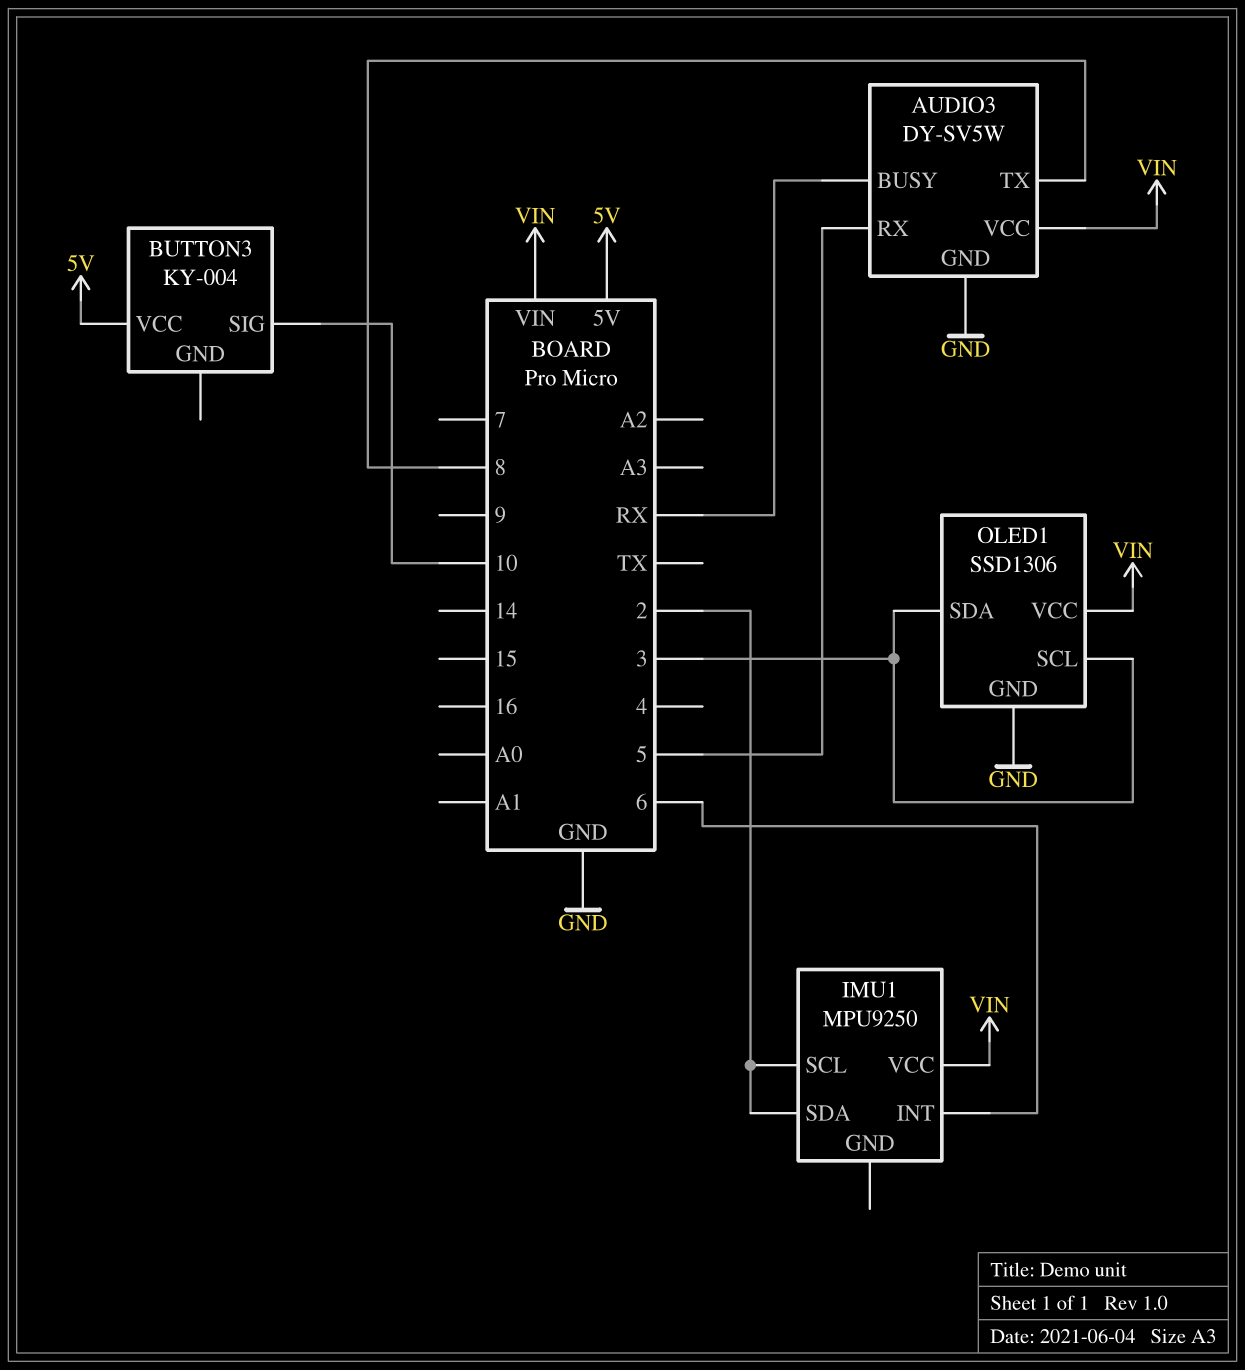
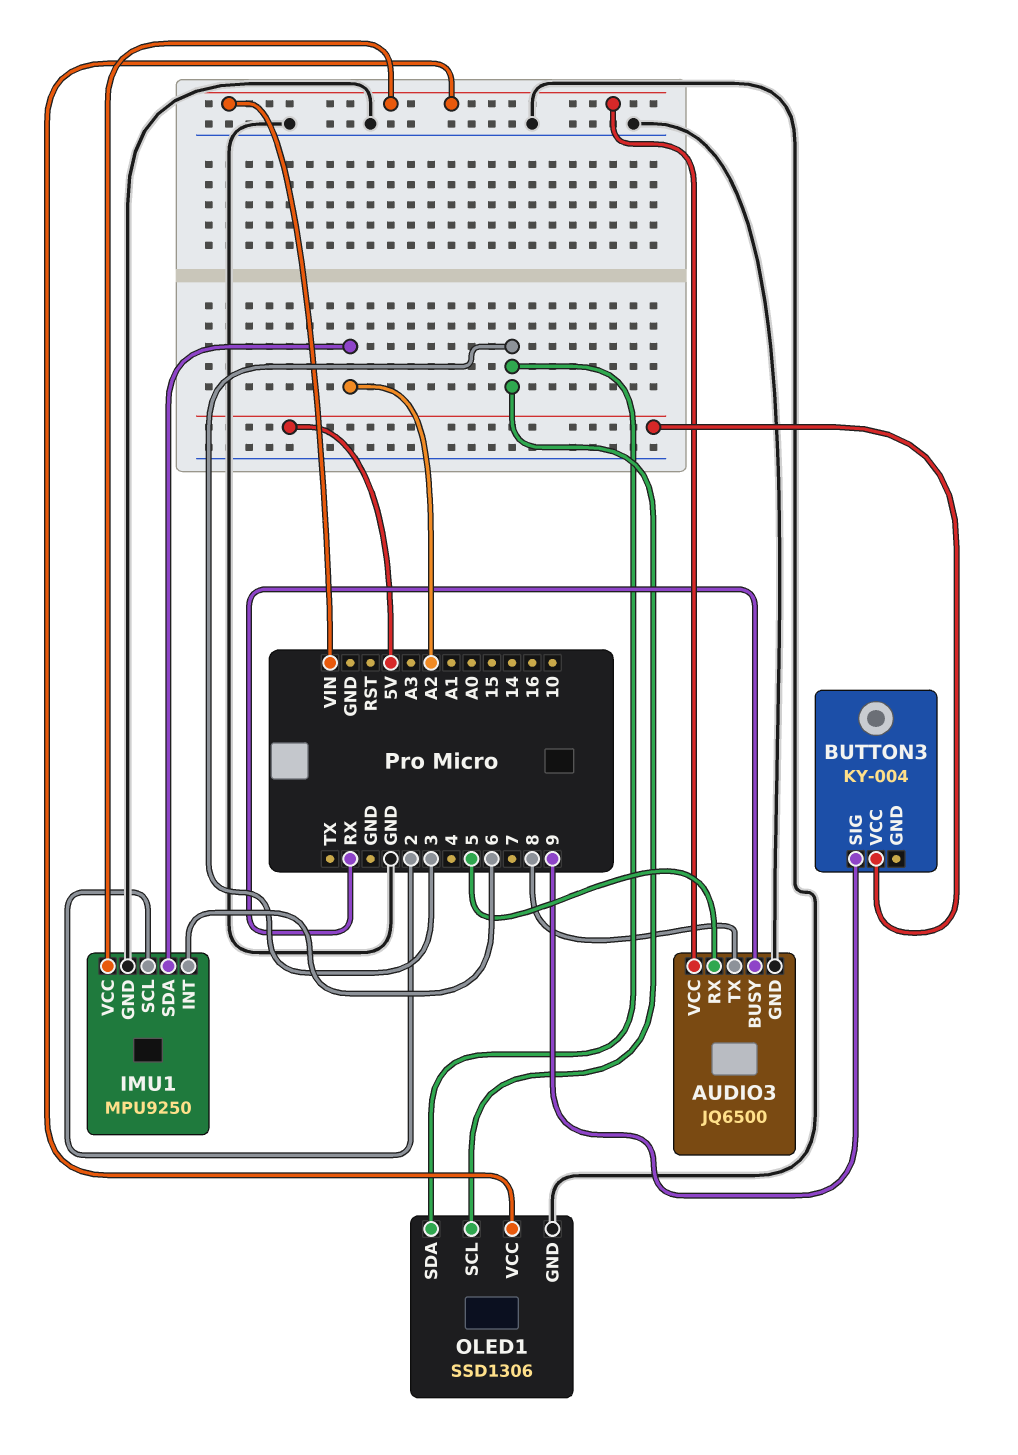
AUDIO3: DY-SV5W -> JQ6500
BUTTON3 pin SIG: 10 -> 9
IMU1 pin GND: none -> GND
IMU1 pin SDA: 2 -> A2

